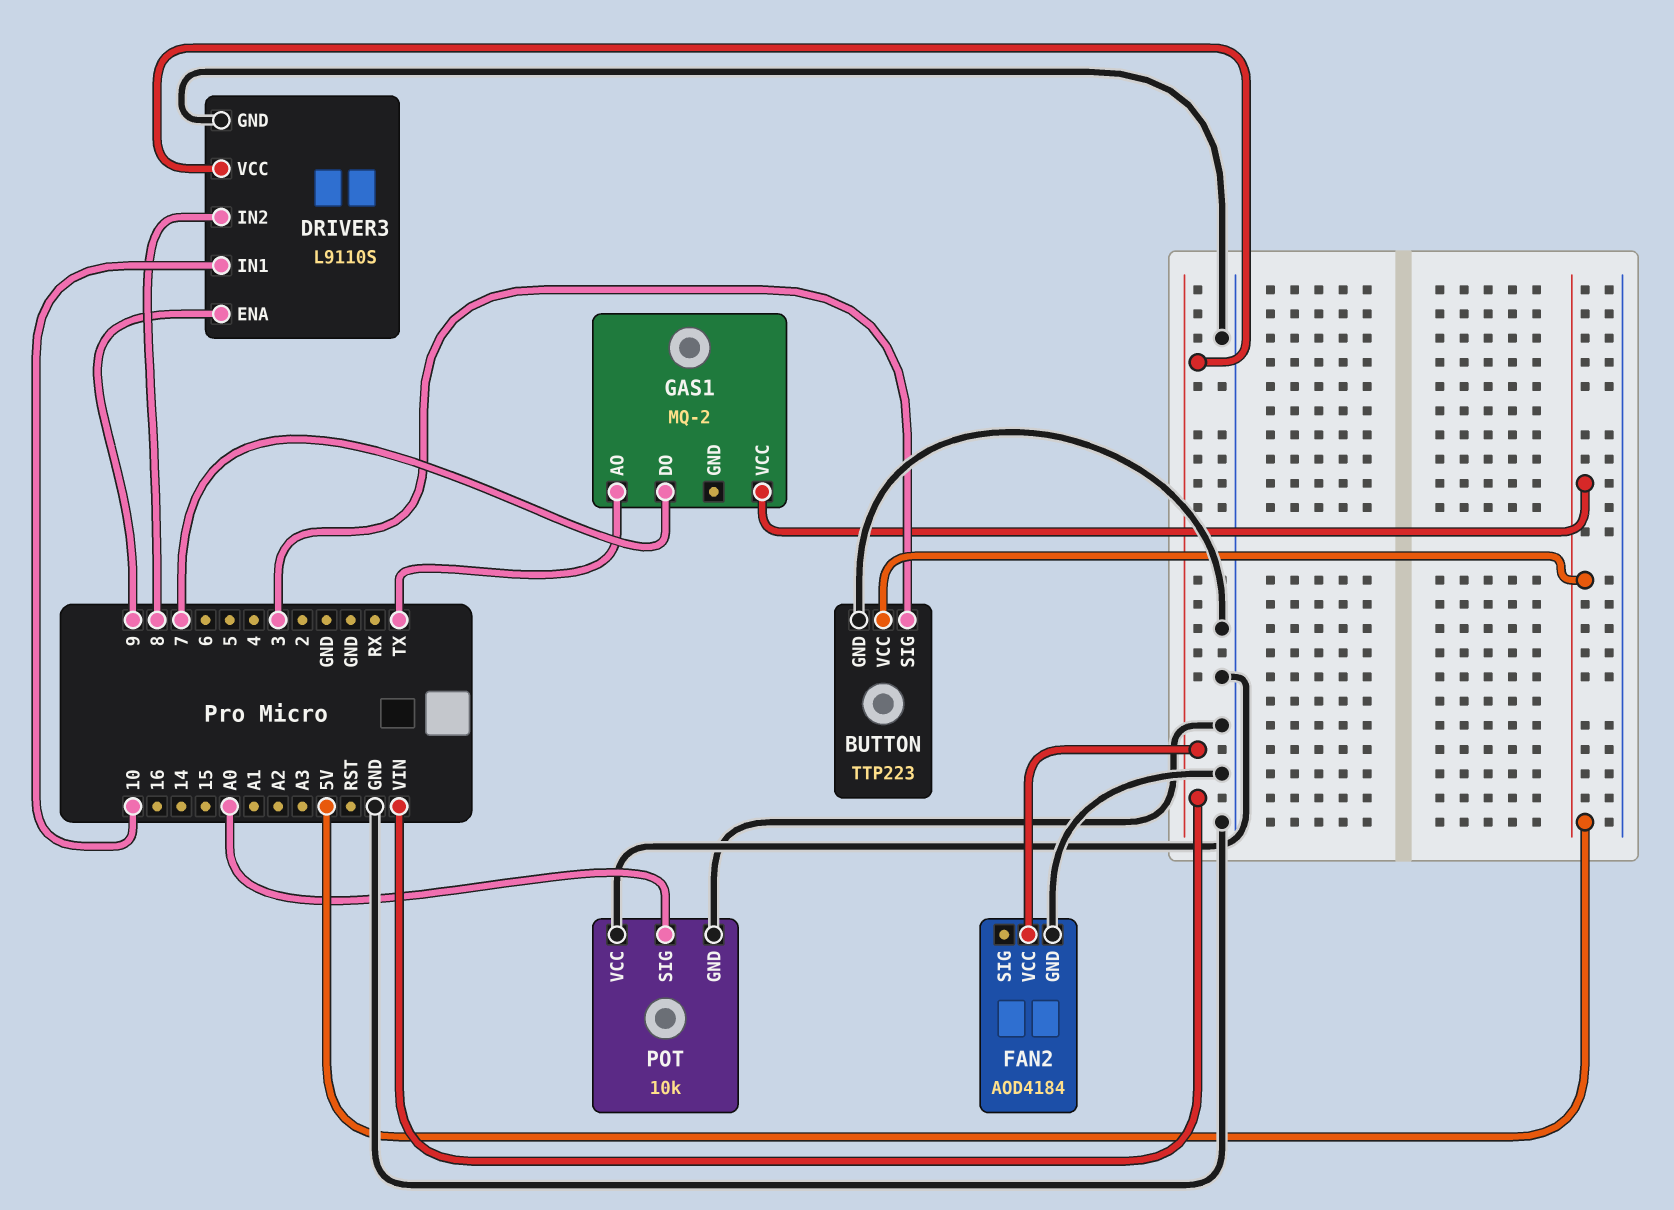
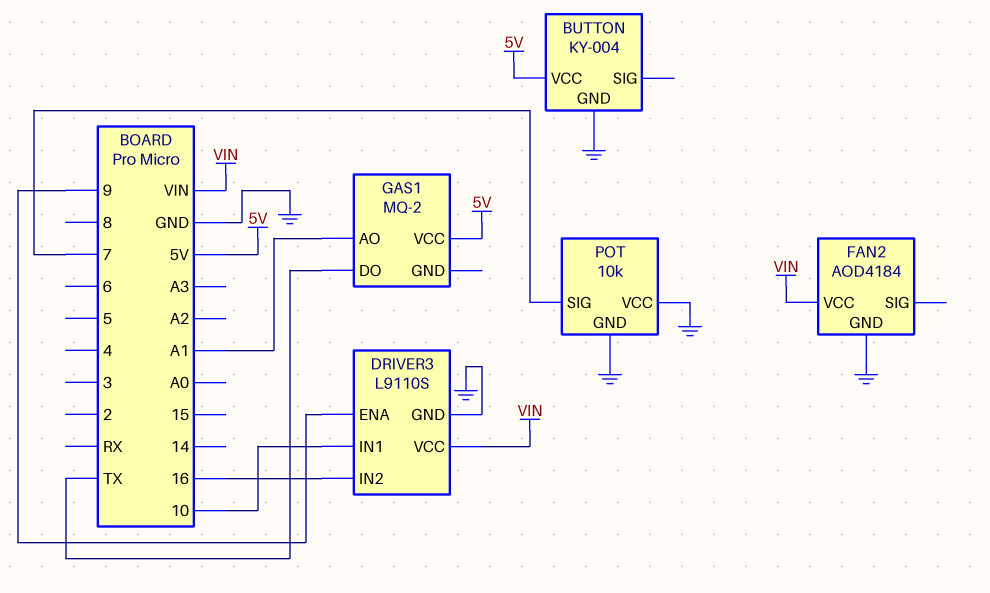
BUTTON: TTP223 -> KY-004
BUTTON pin SIG: 3 -> none
DRIVER3 pin IN2: 8 -> 16
GAS1 pin AO: TX -> A1
GAS1 pin DO: 7 -> TX
POT pin SIG: A0 -> 7

